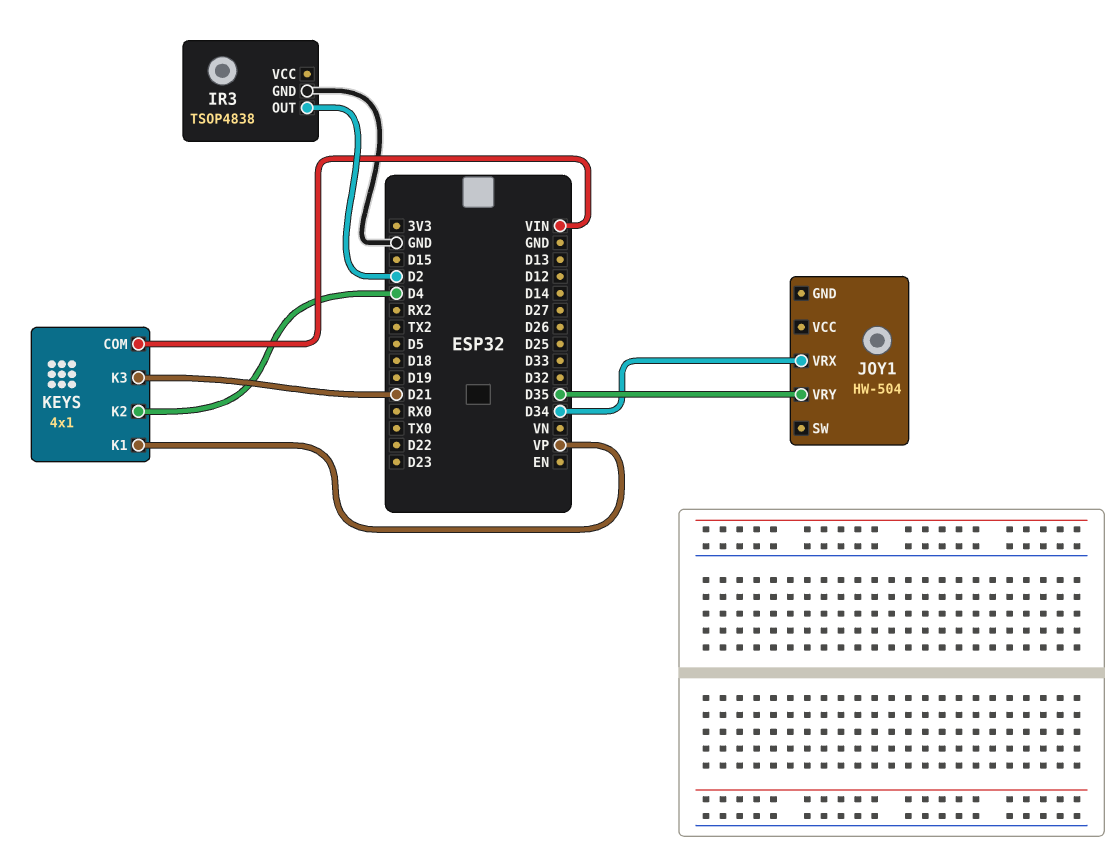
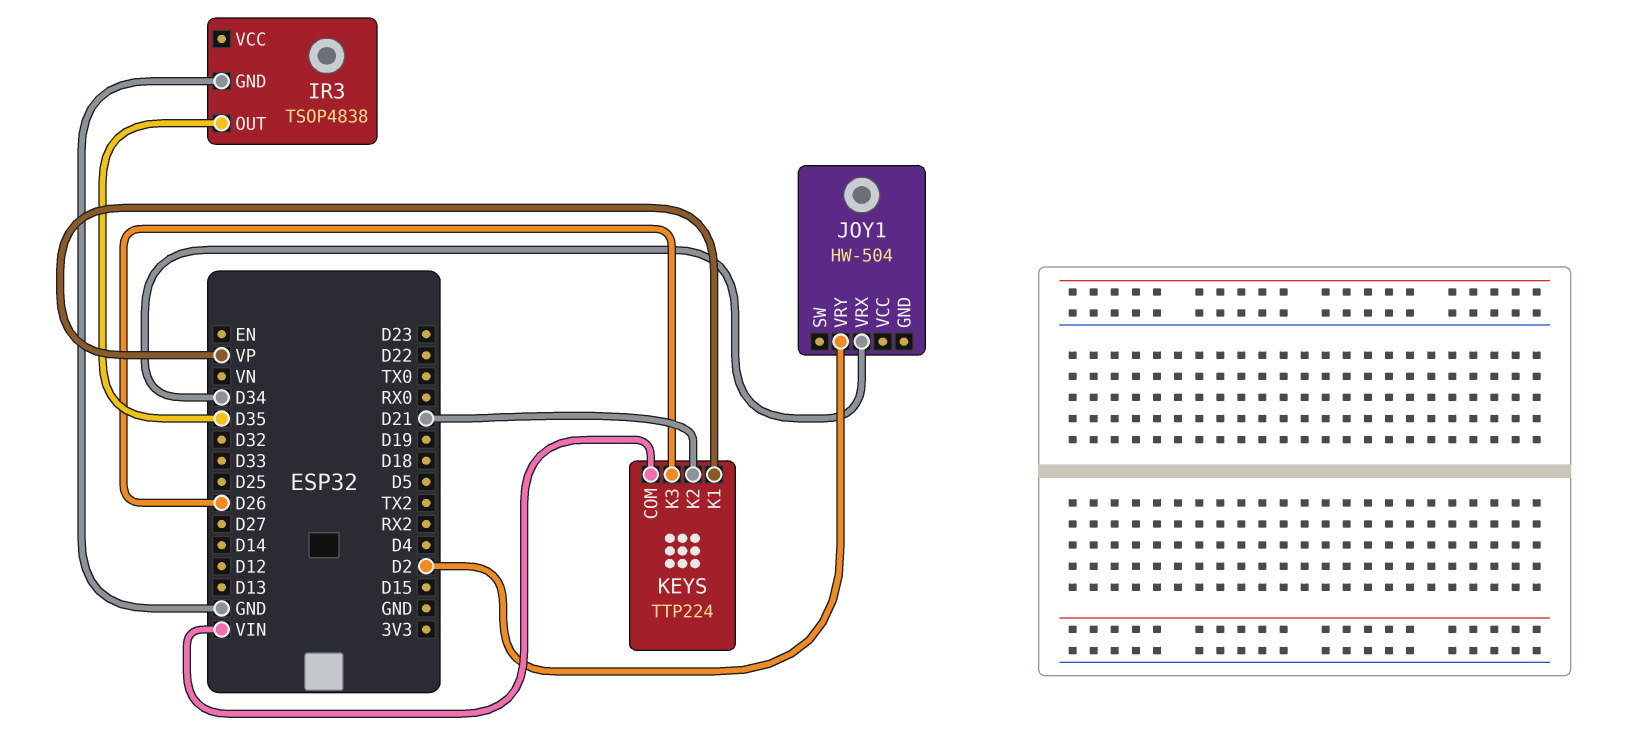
IR3 pin OUT: D2 -> D35
JOY1 pin VRY: D35 -> D2
KEYS: 4x1 -> TTP224
KEYS pin K2: D4 -> D21
KEYS pin K3: D21 -> D26

